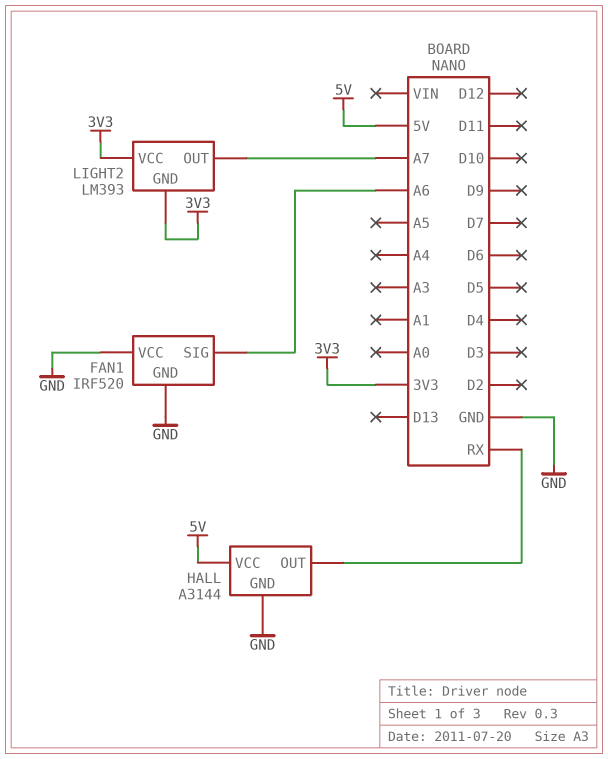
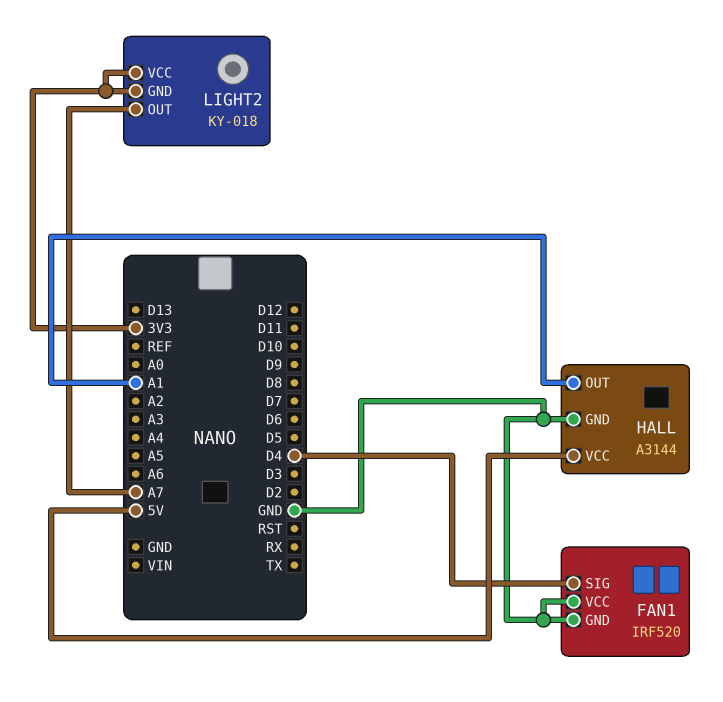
FAN1 pin SIG: A6 -> D4
HALL pin OUT: RX -> A1
LIGHT2: LM393 -> KY-018

